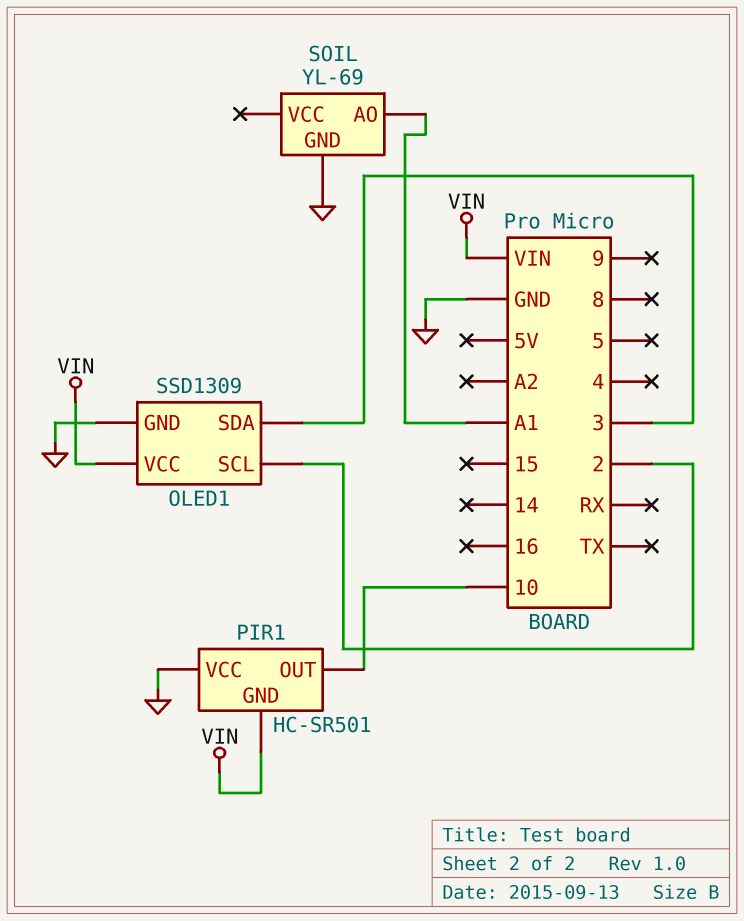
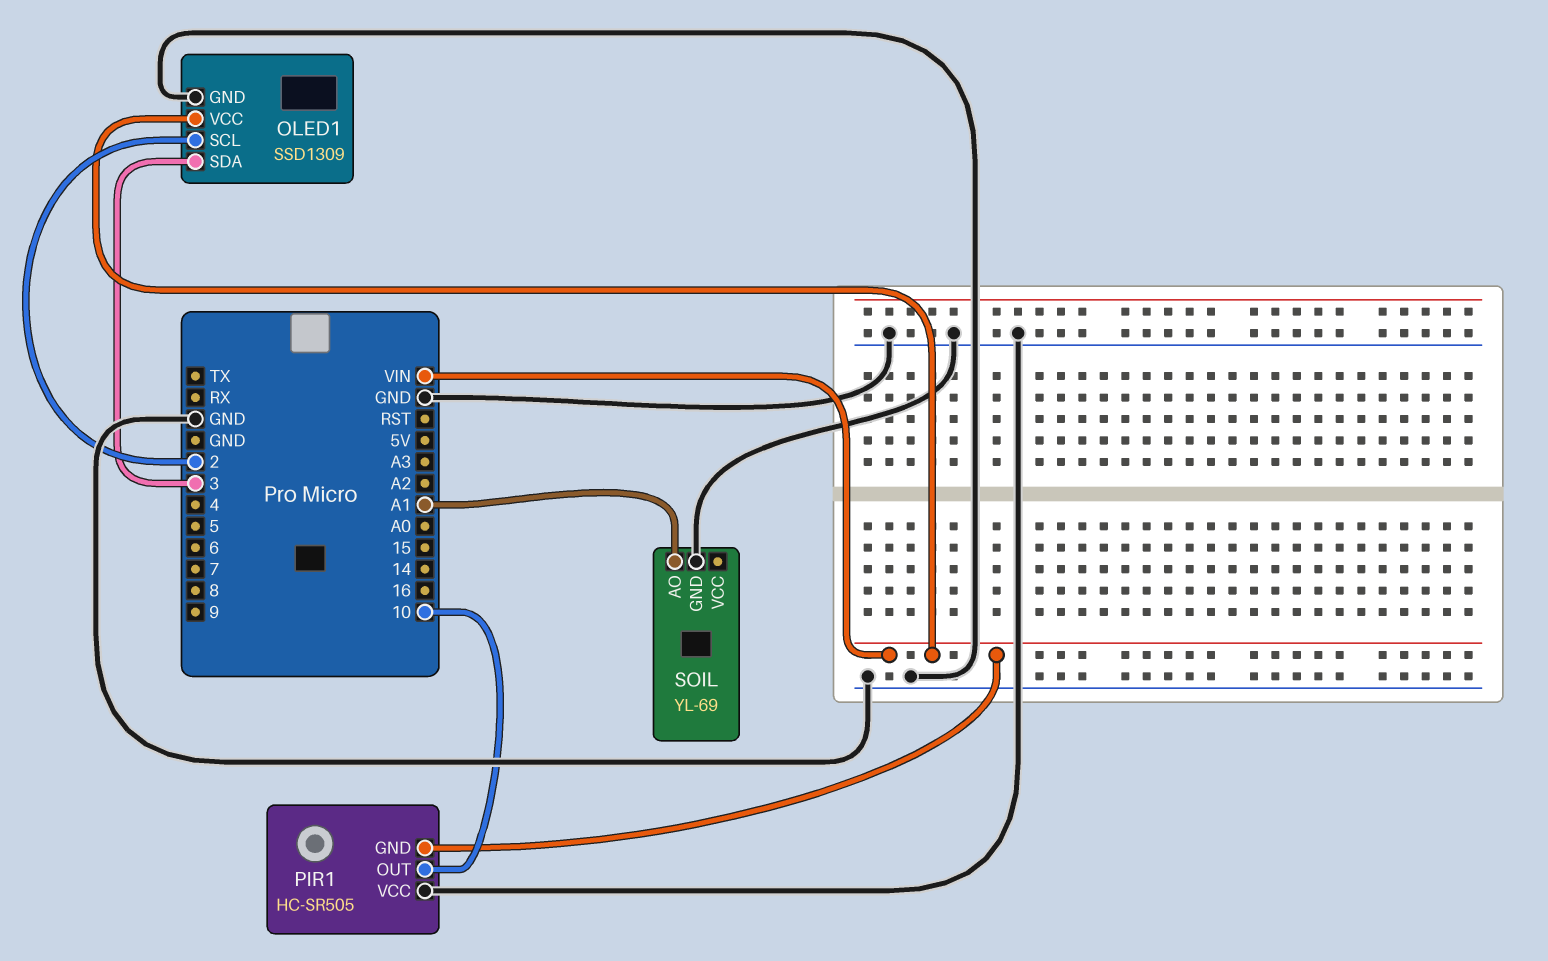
PIR1: HC-SR501 -> HC-SR505

